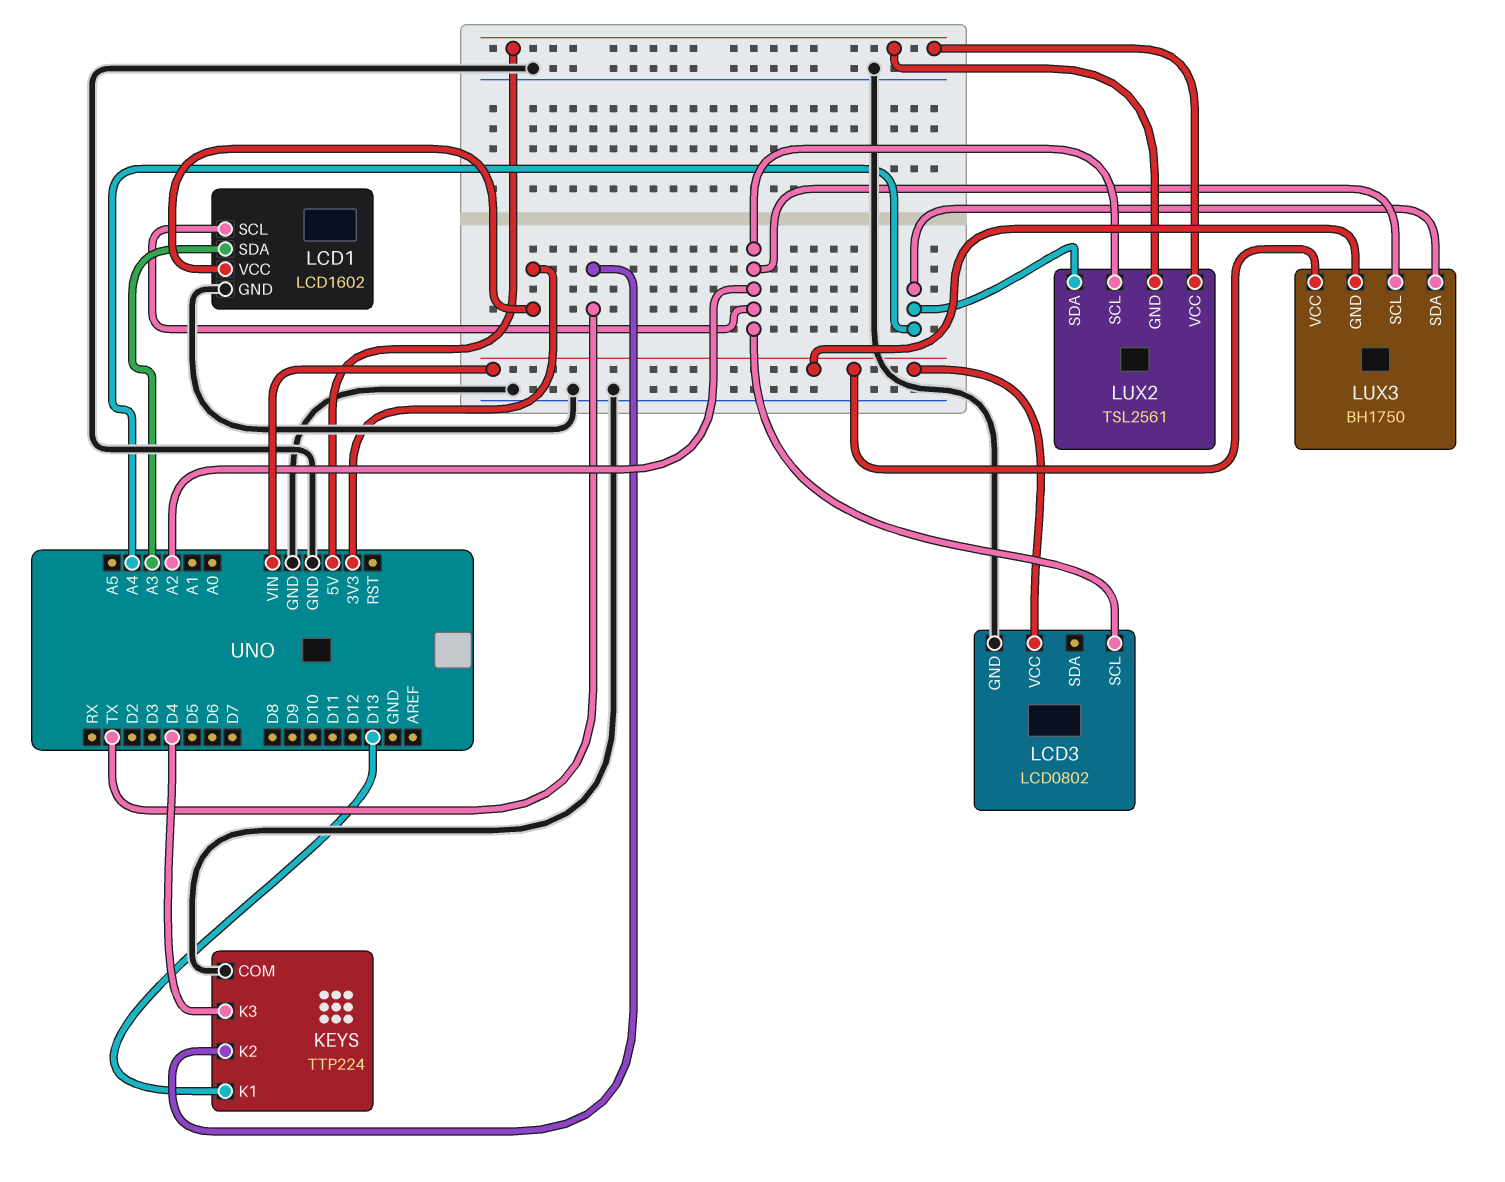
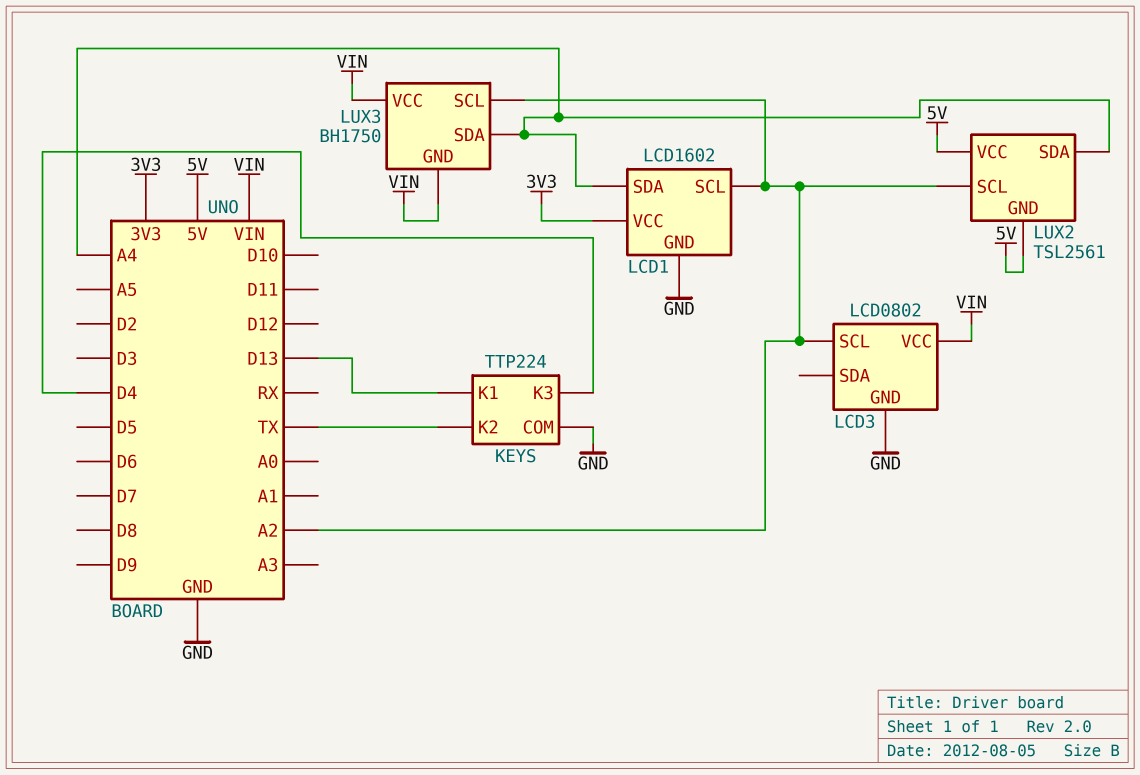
LCD1 pin SDA: A3 -> A4

